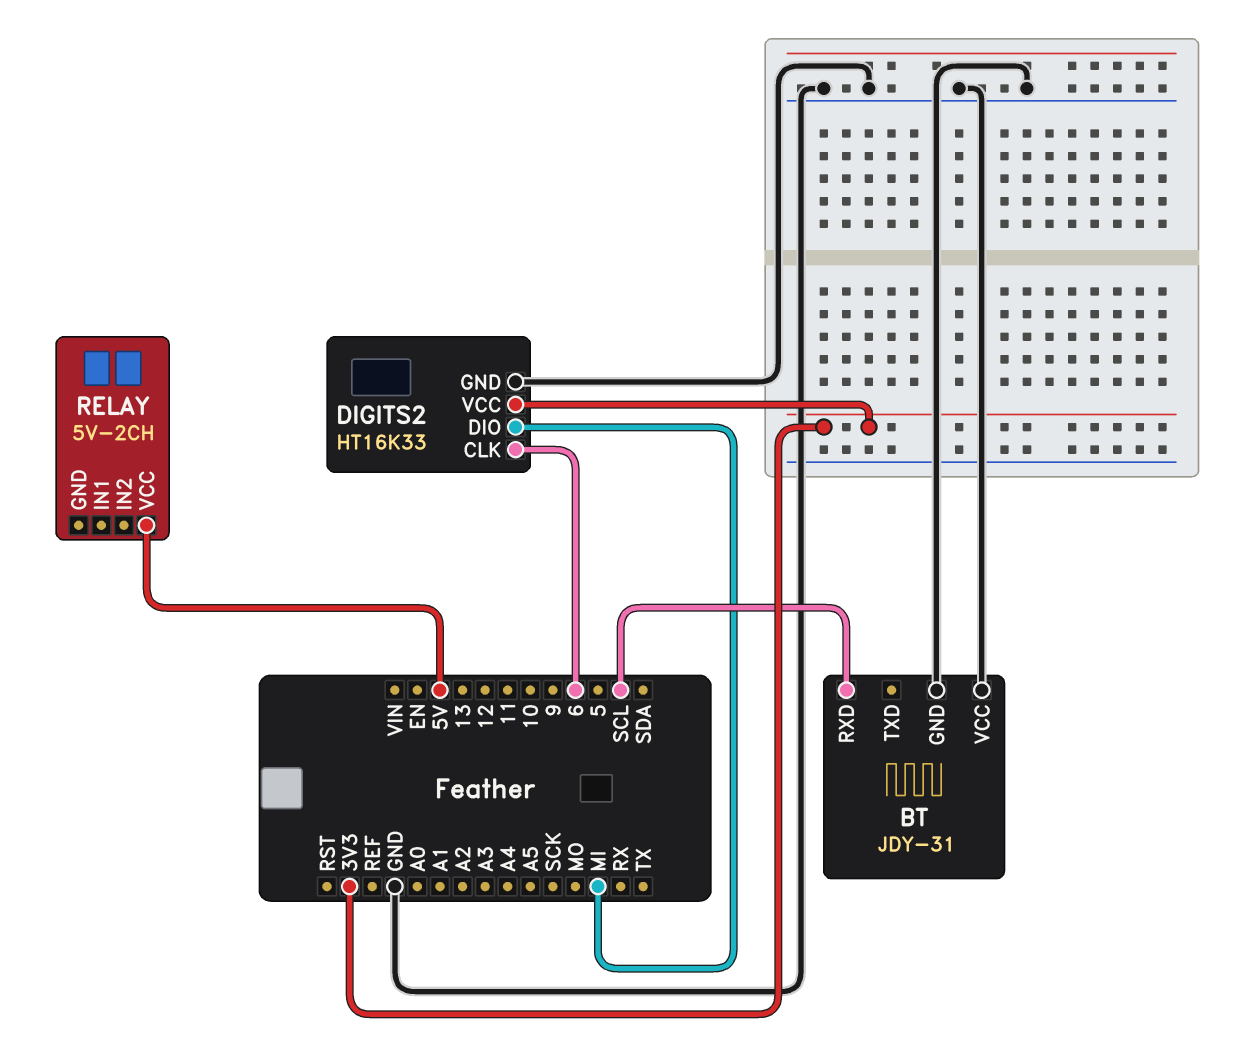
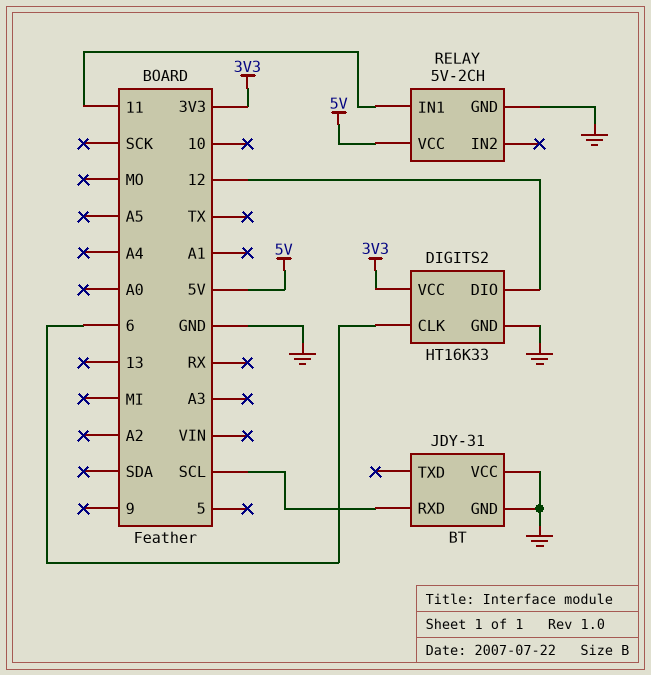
DIGITS2 pin DIO: MI -> 12
RELAY pin GND: none -> GND
RELAY pin IN1: none -> 11

